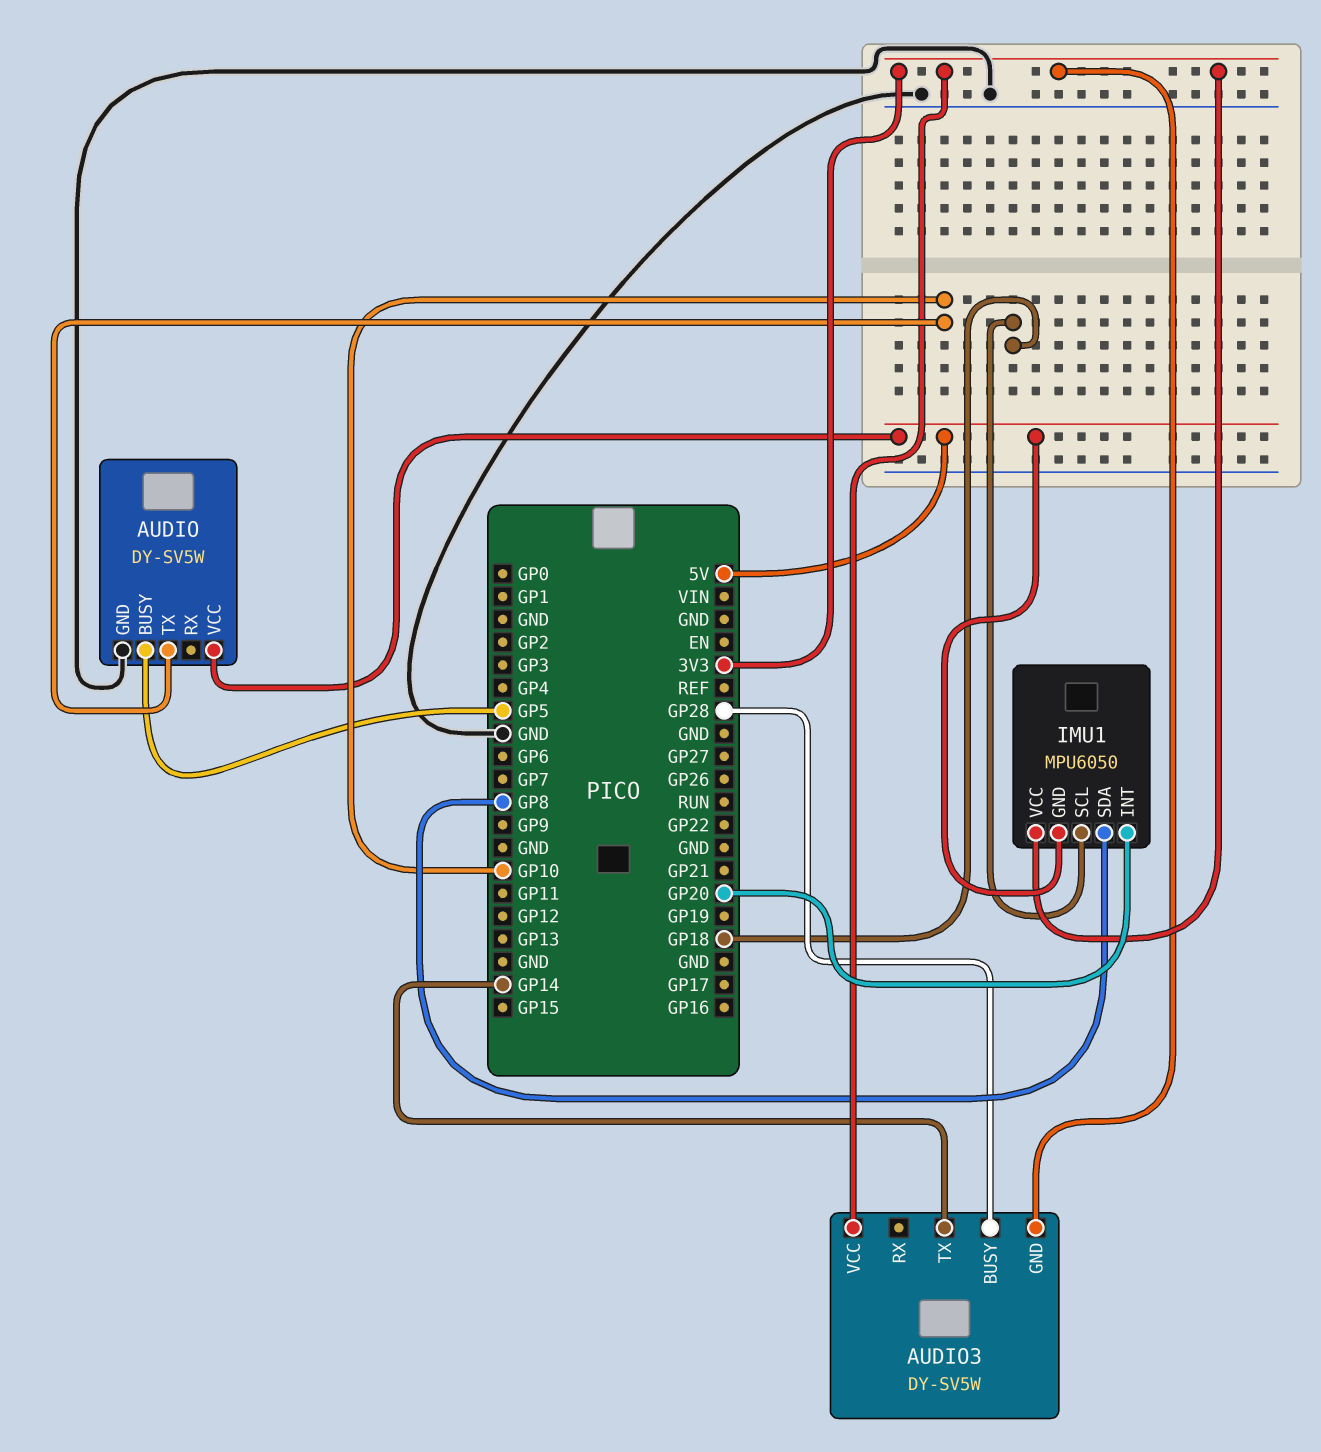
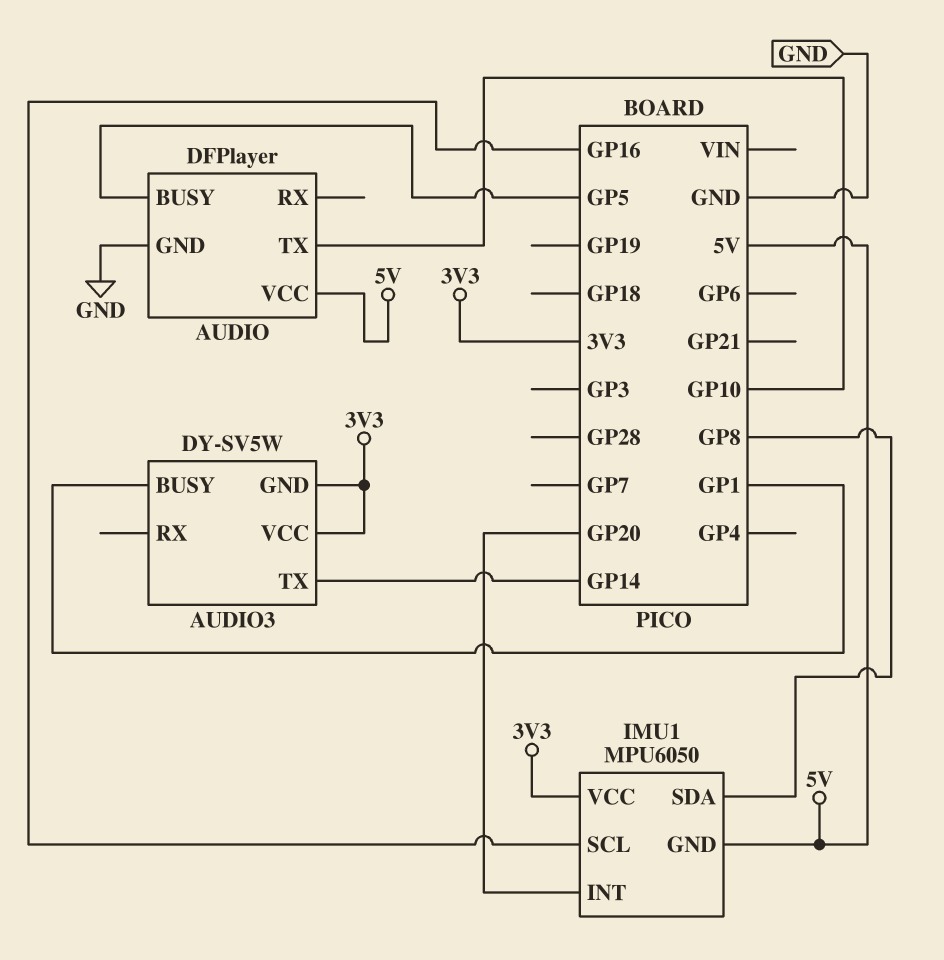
AUDIO: DY-SV5W -> DFPlayer
AUDIO3 pin BUSY: GP28 -> GP1
IMU1 pin SCL: GP18 -> GP16

